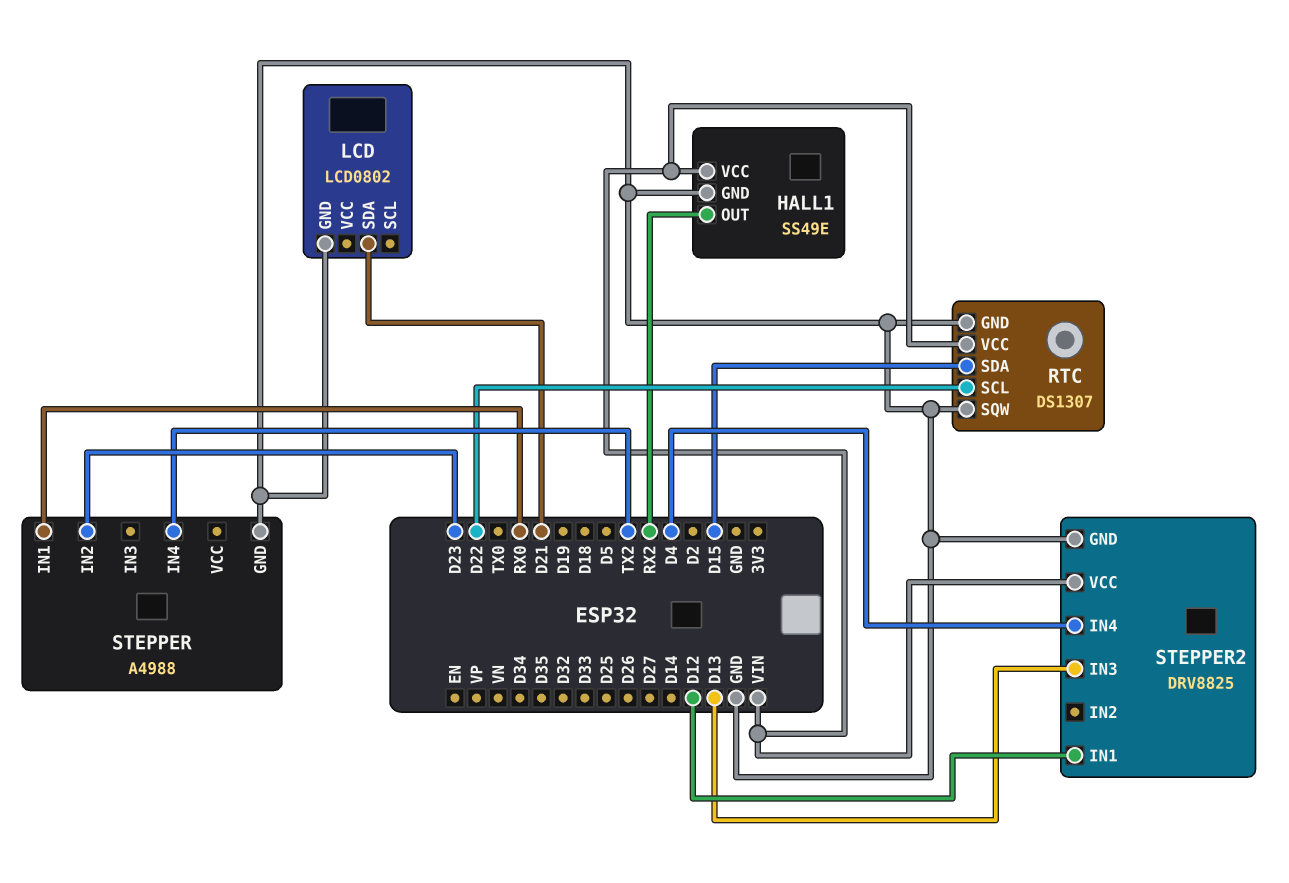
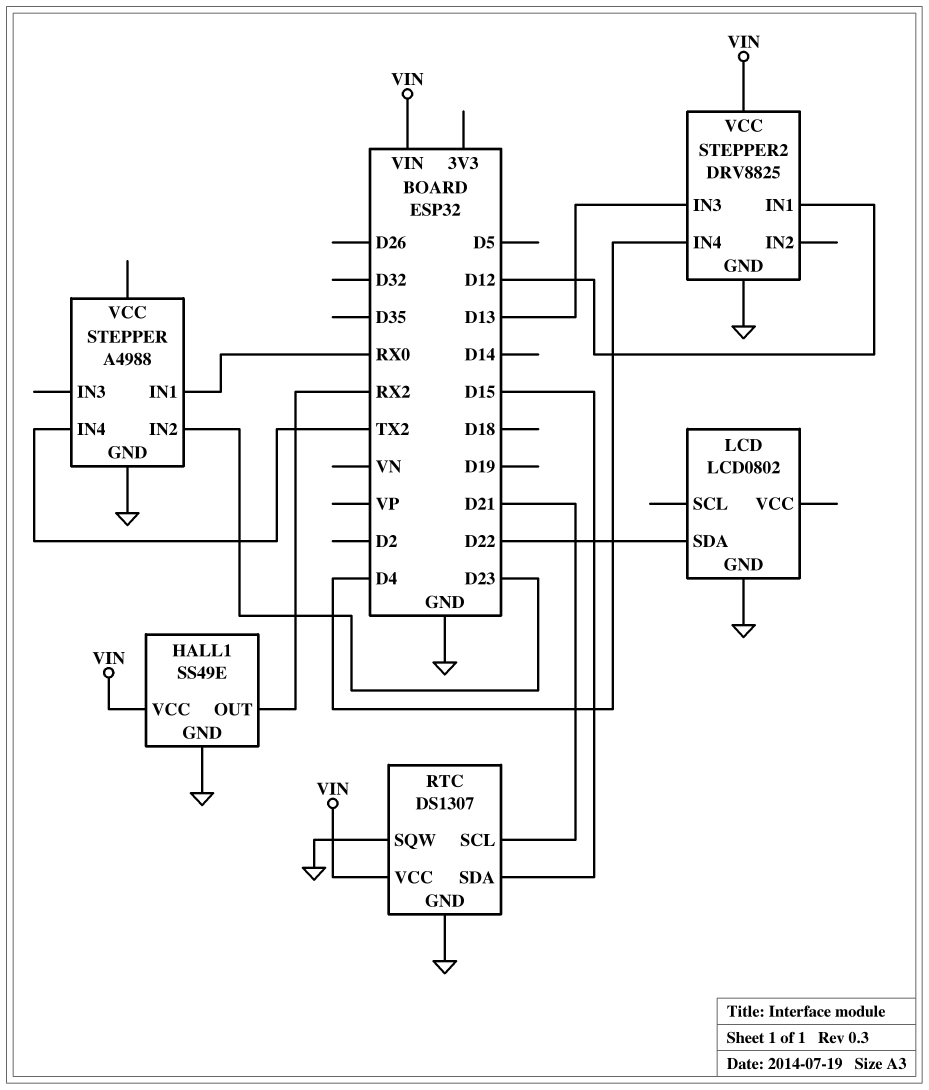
LCD pin SDA: D21 -> D22
RTC pin SCL: D22 -> D21

